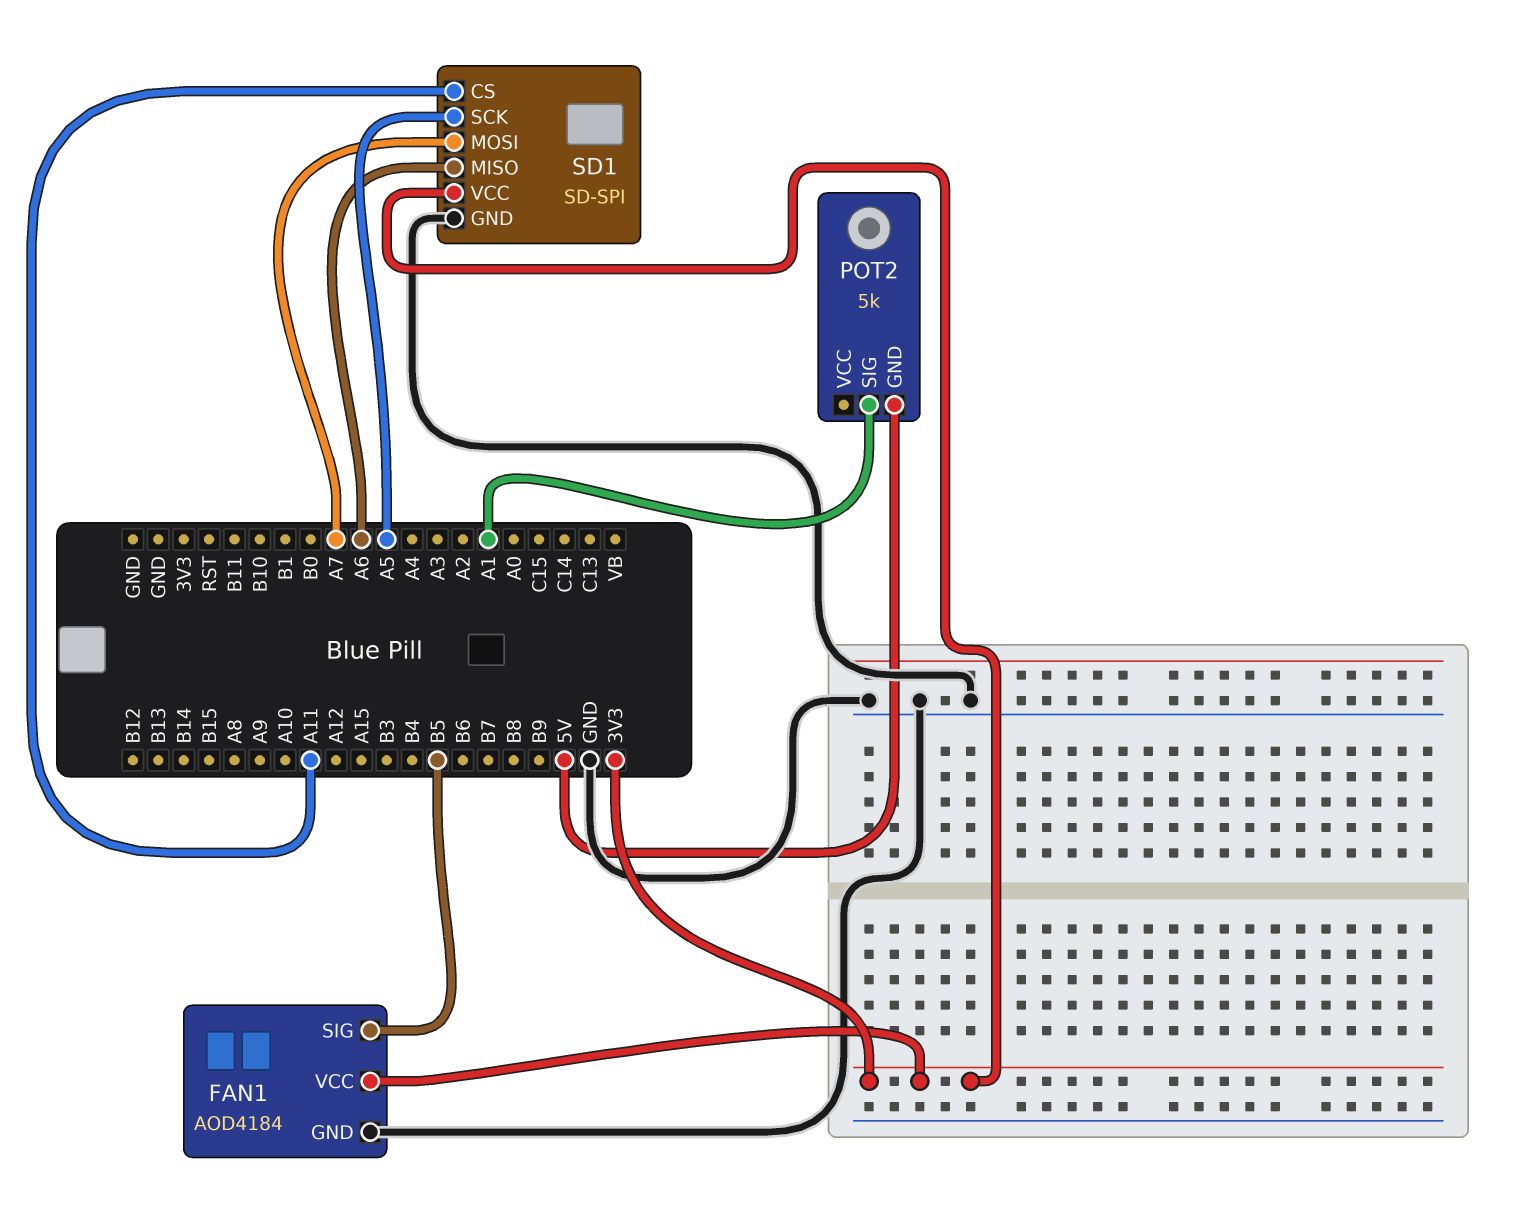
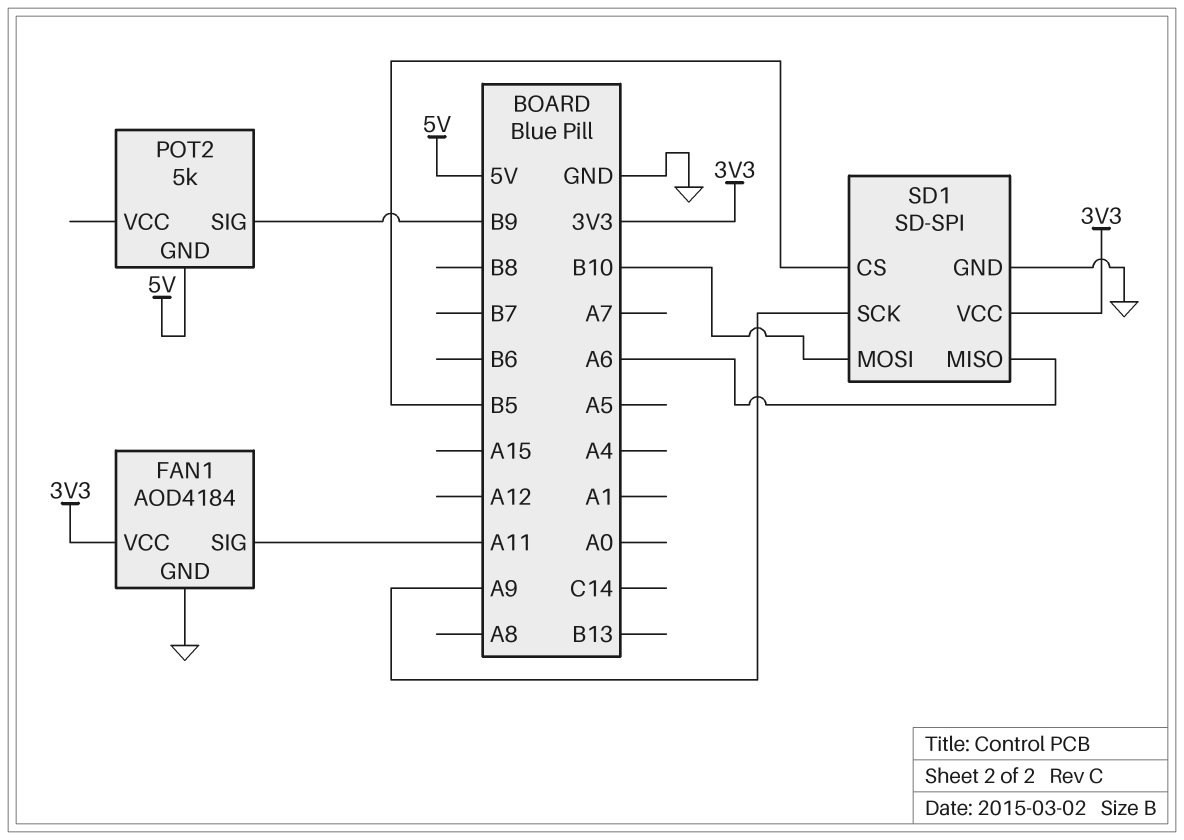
FAN1 pin SIG: B5 -> A11
POT2 pin SIG: A1 -> B9
SD1 pin CS: A11 -> B5
SD1 pin MOSI: A7 -> B10
SD1 pin SCK: A5 -> A9

